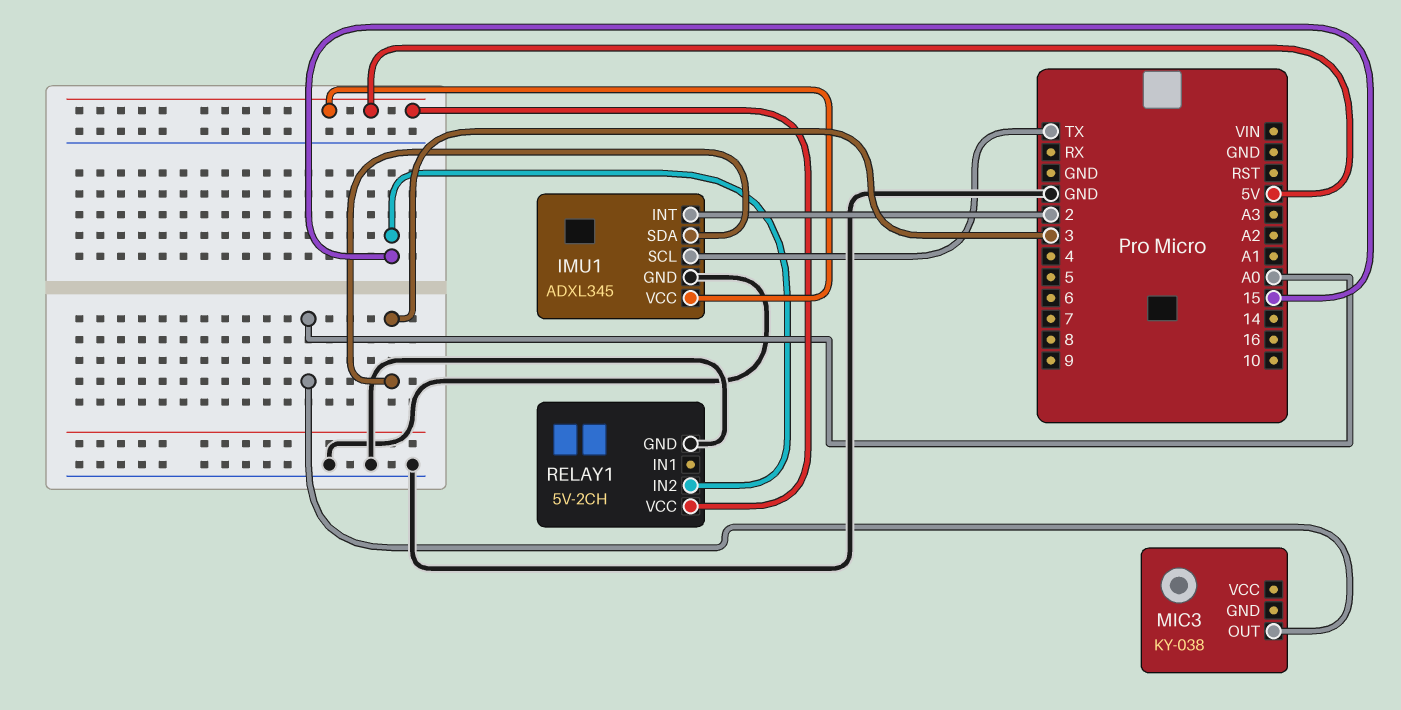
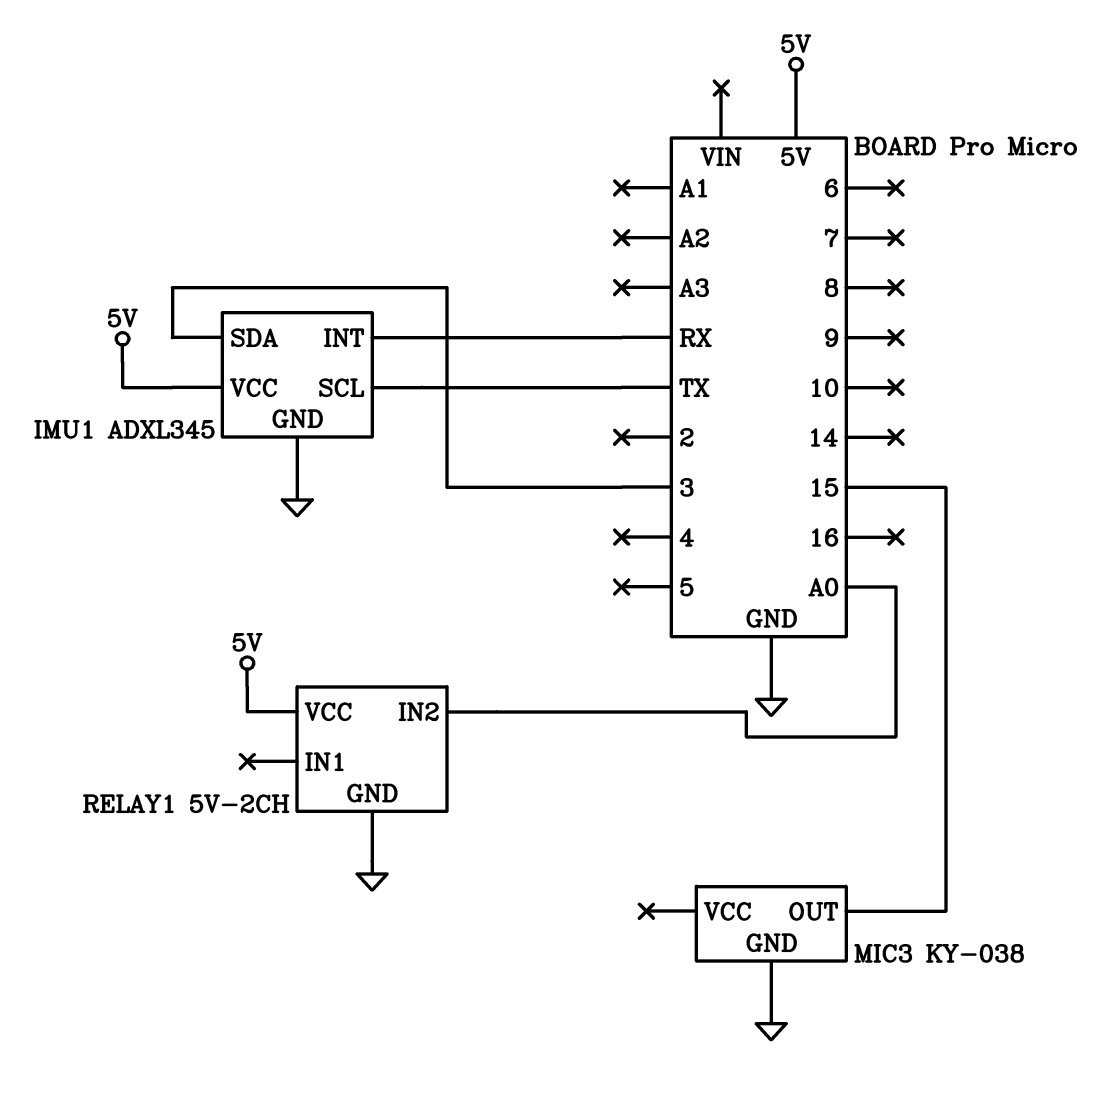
IMU1 pin INT: 2 -> RX
MIC3 pin GND: none -> GND
MIC3 pin OUT: A0 -> 15
RELAY1 pin IN2: 15 -> A0

